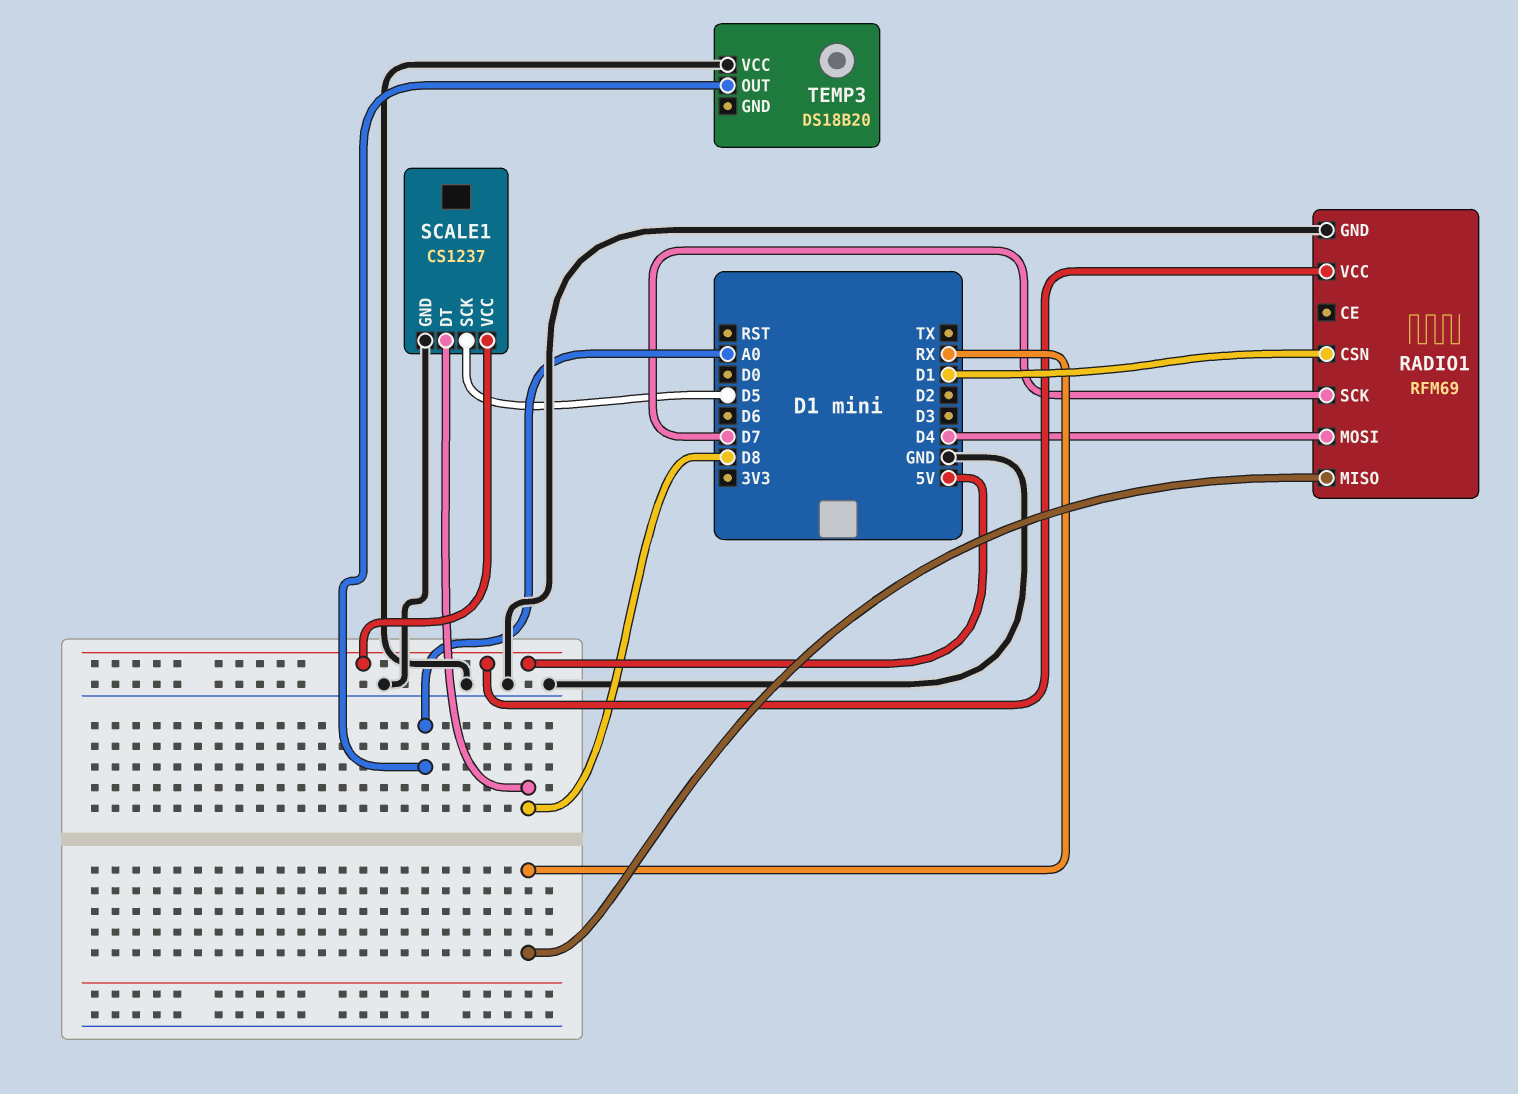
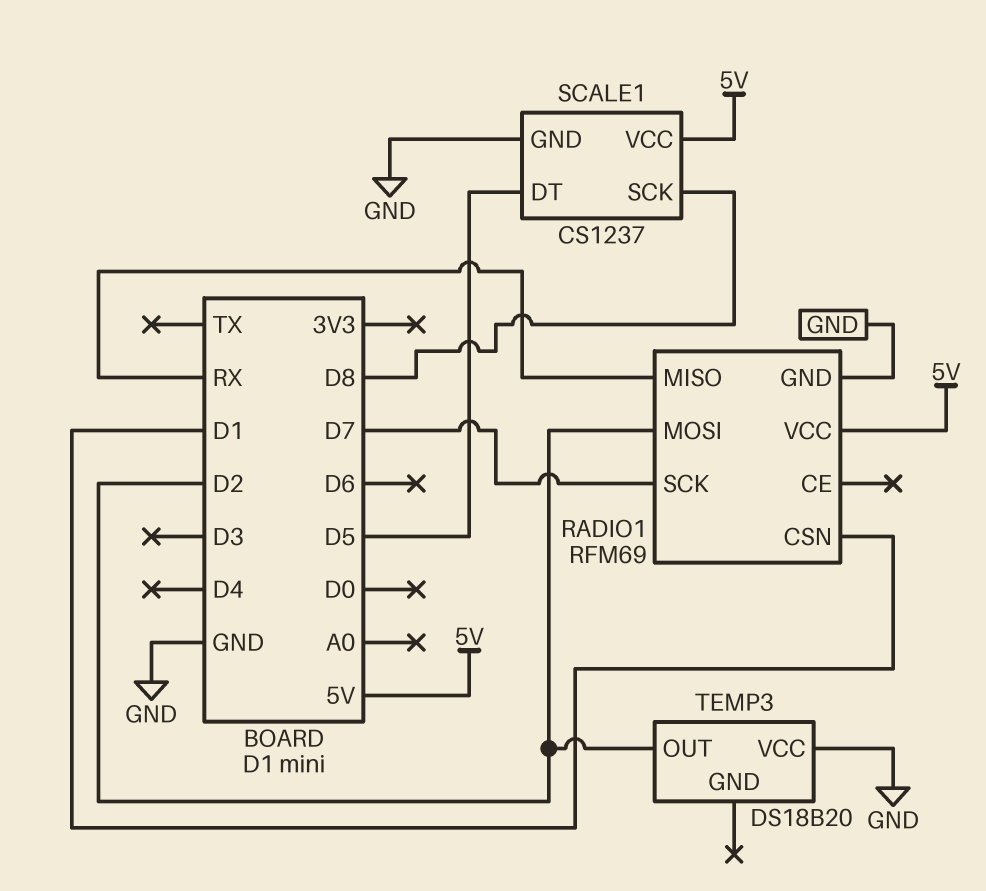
RADIO1 pin MOSI: D4 -> D2
SCALE1 pin DT: D8 -> D5
SCALE1 pin SCK: D5 -> D8
TEMP3 pin OUT: A0 -> D2

